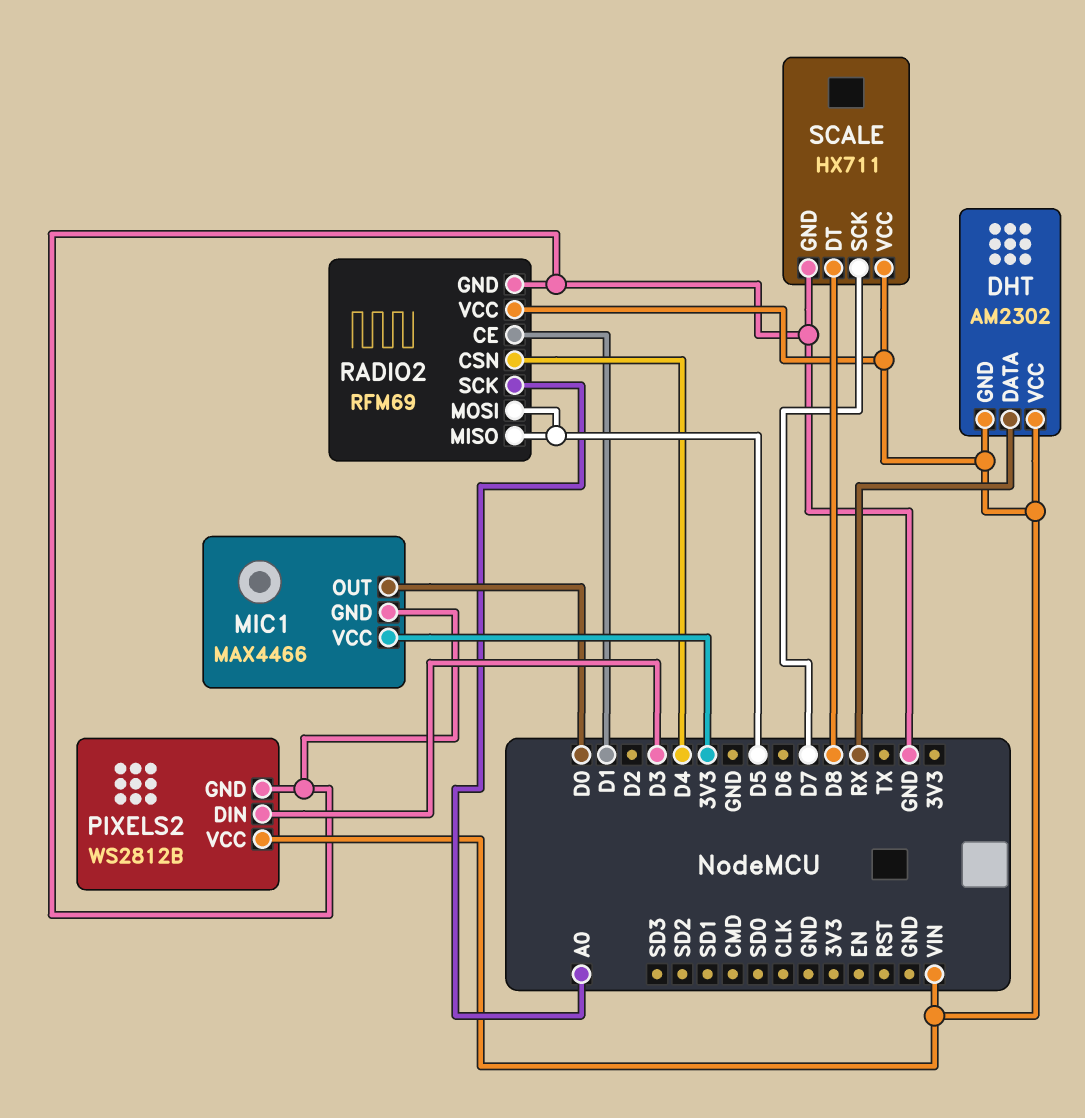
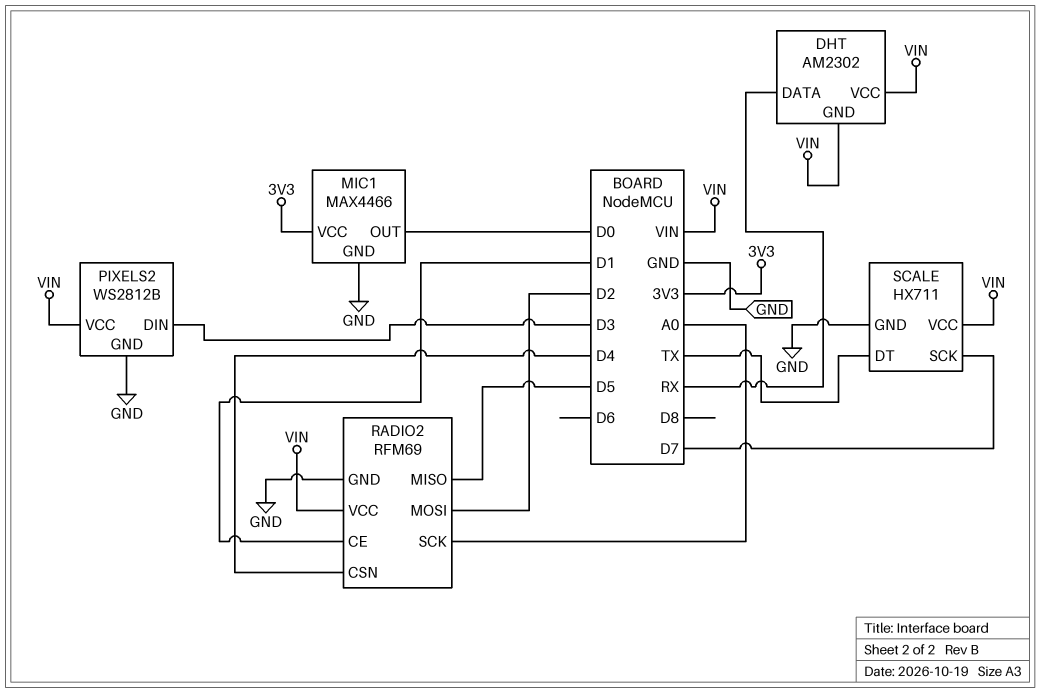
RADIO2 pin MOSI: D5 -> D2
SCALE pin DT: D8 -> TX

